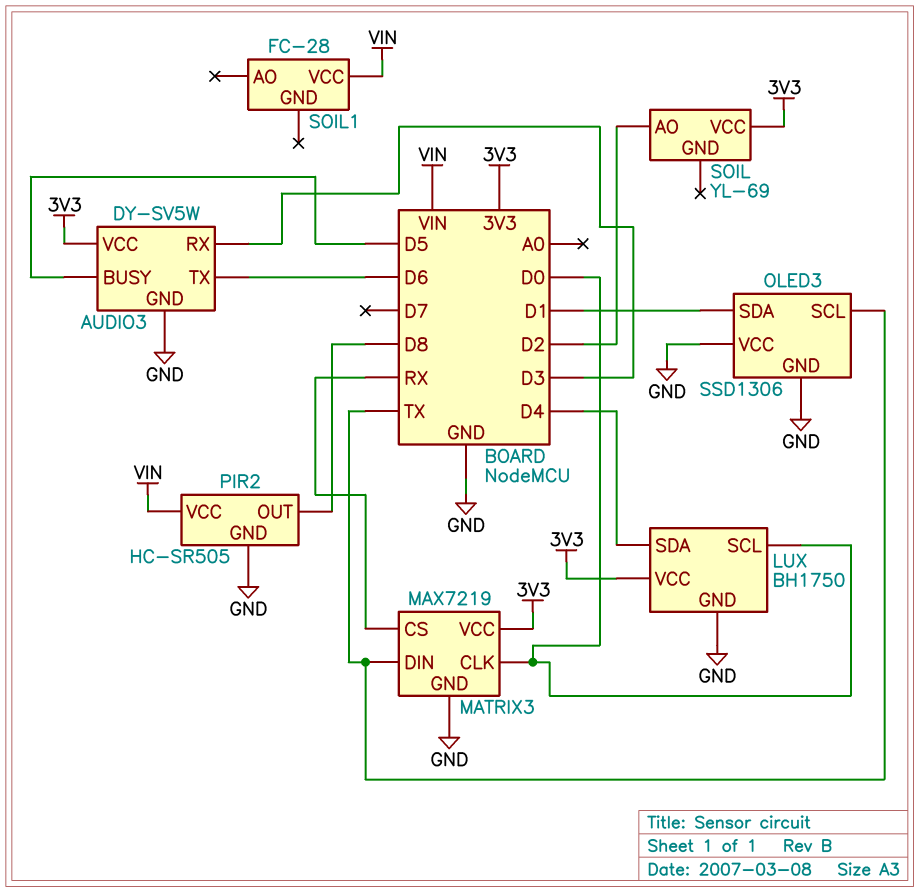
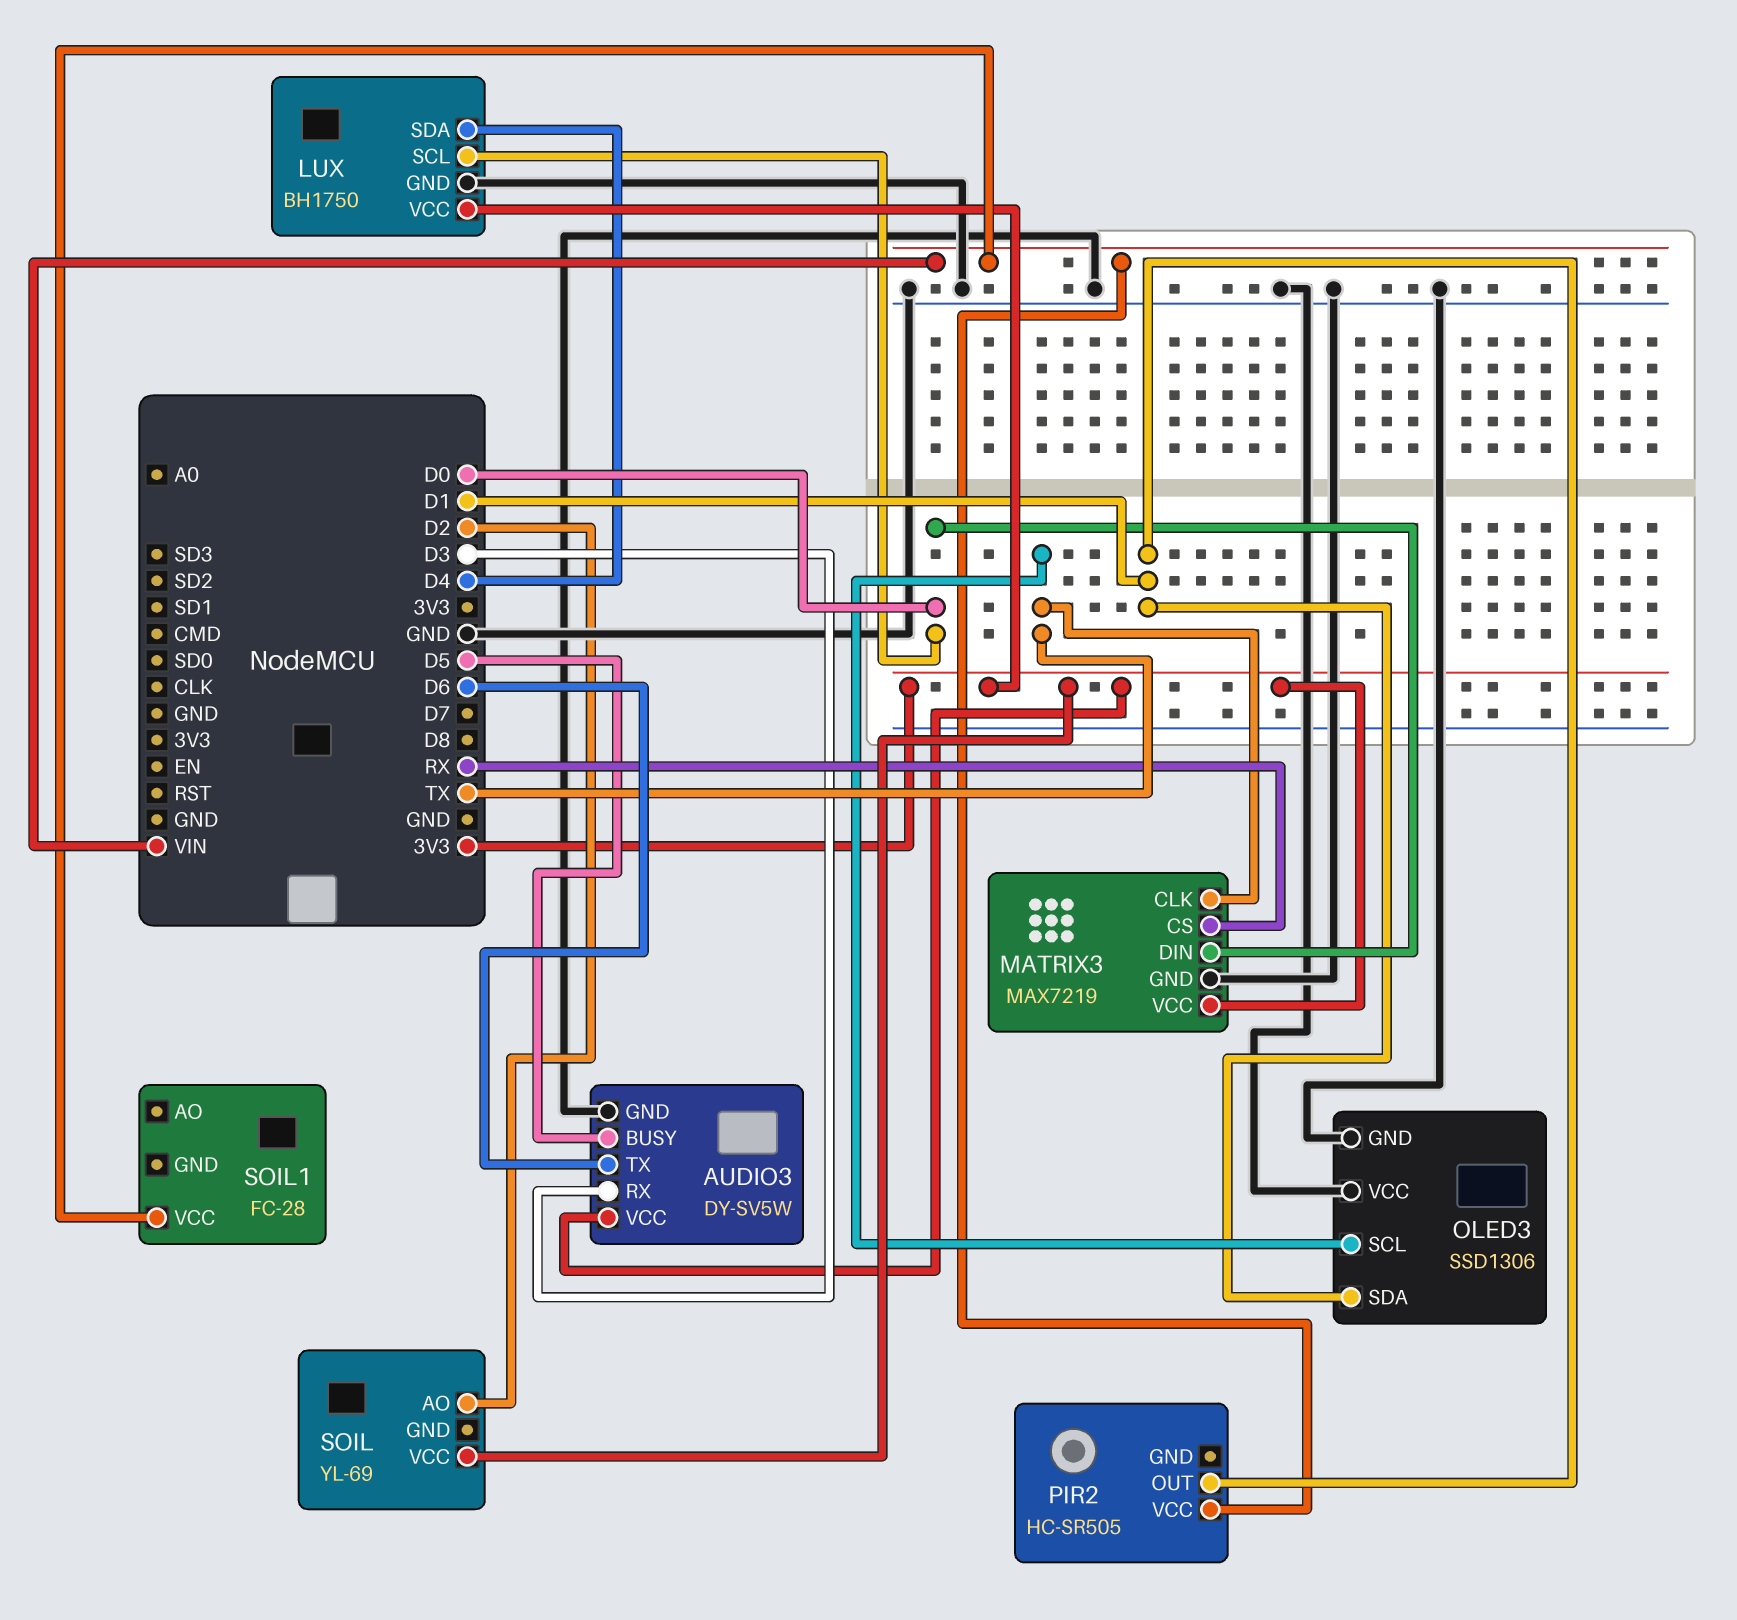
MATRIX3 pin CLK: D0 -> TX
MATRIX3 pin DIN: TX -> D0
PIR2 pin GND: GND -> none
PIR2 pin OUT: D8 -> D1

